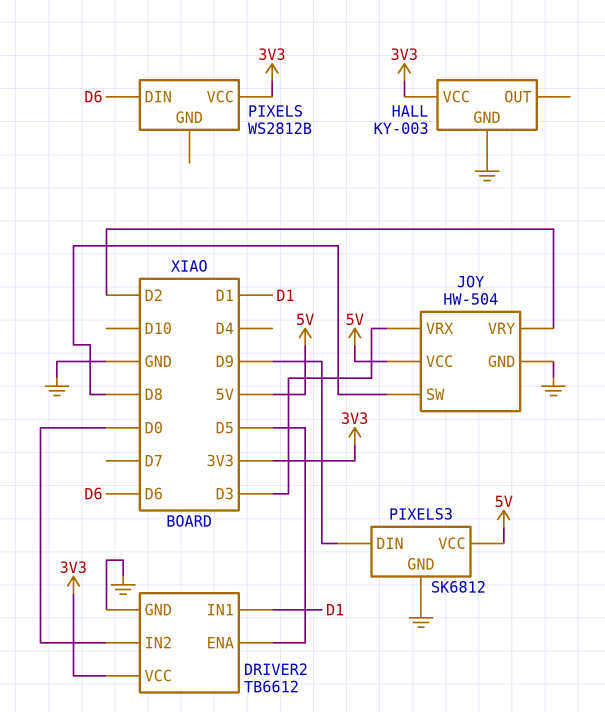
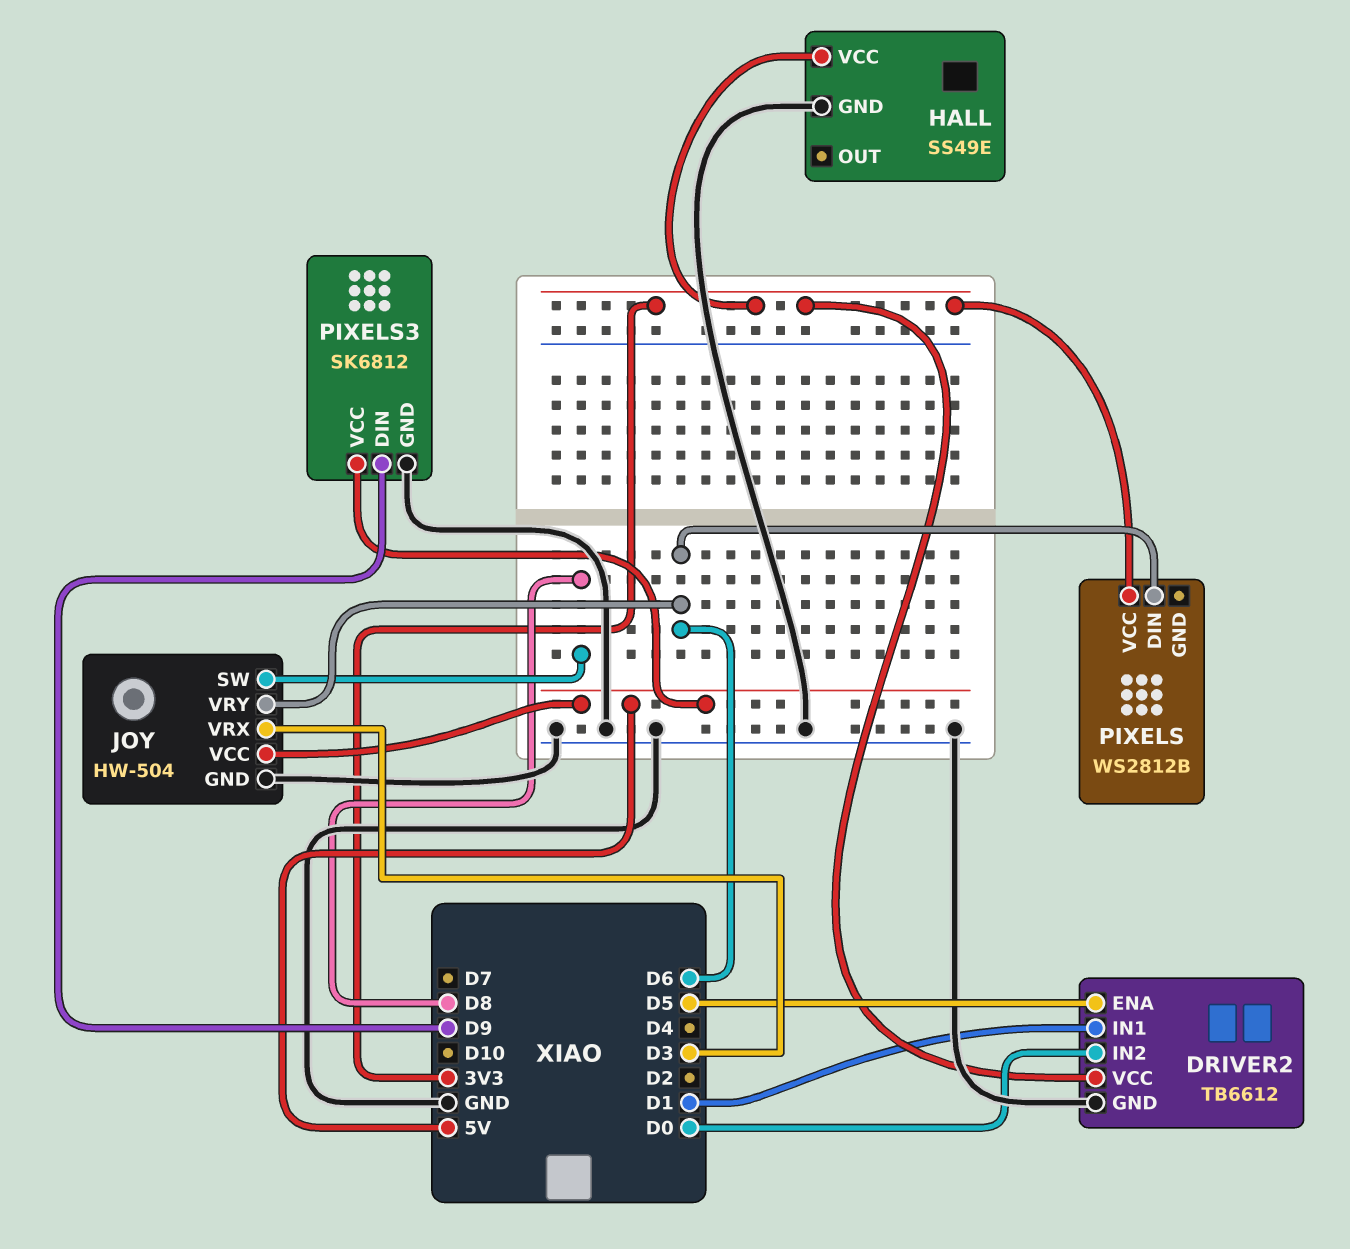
HALL: KY-003 -> SS49E
JOY pin VRY: D2 -> D6

